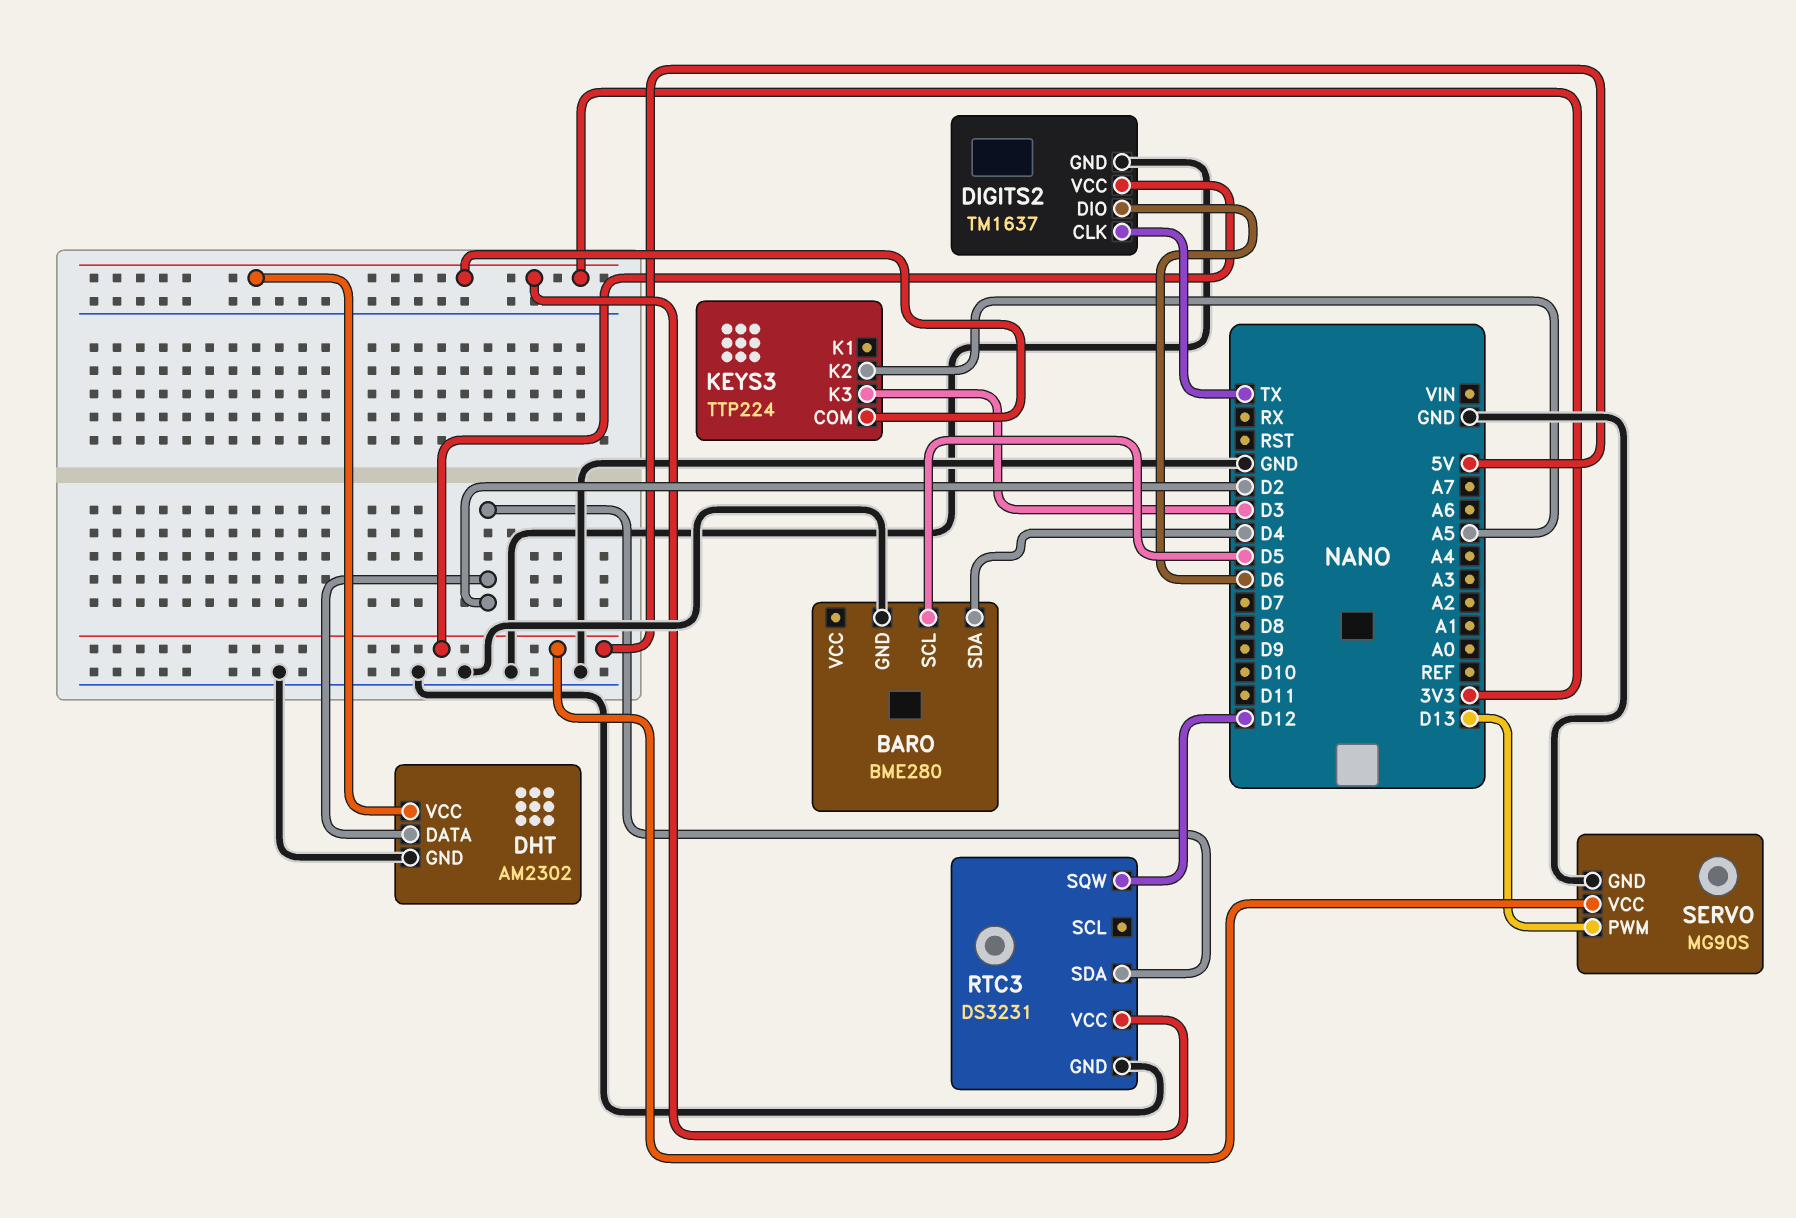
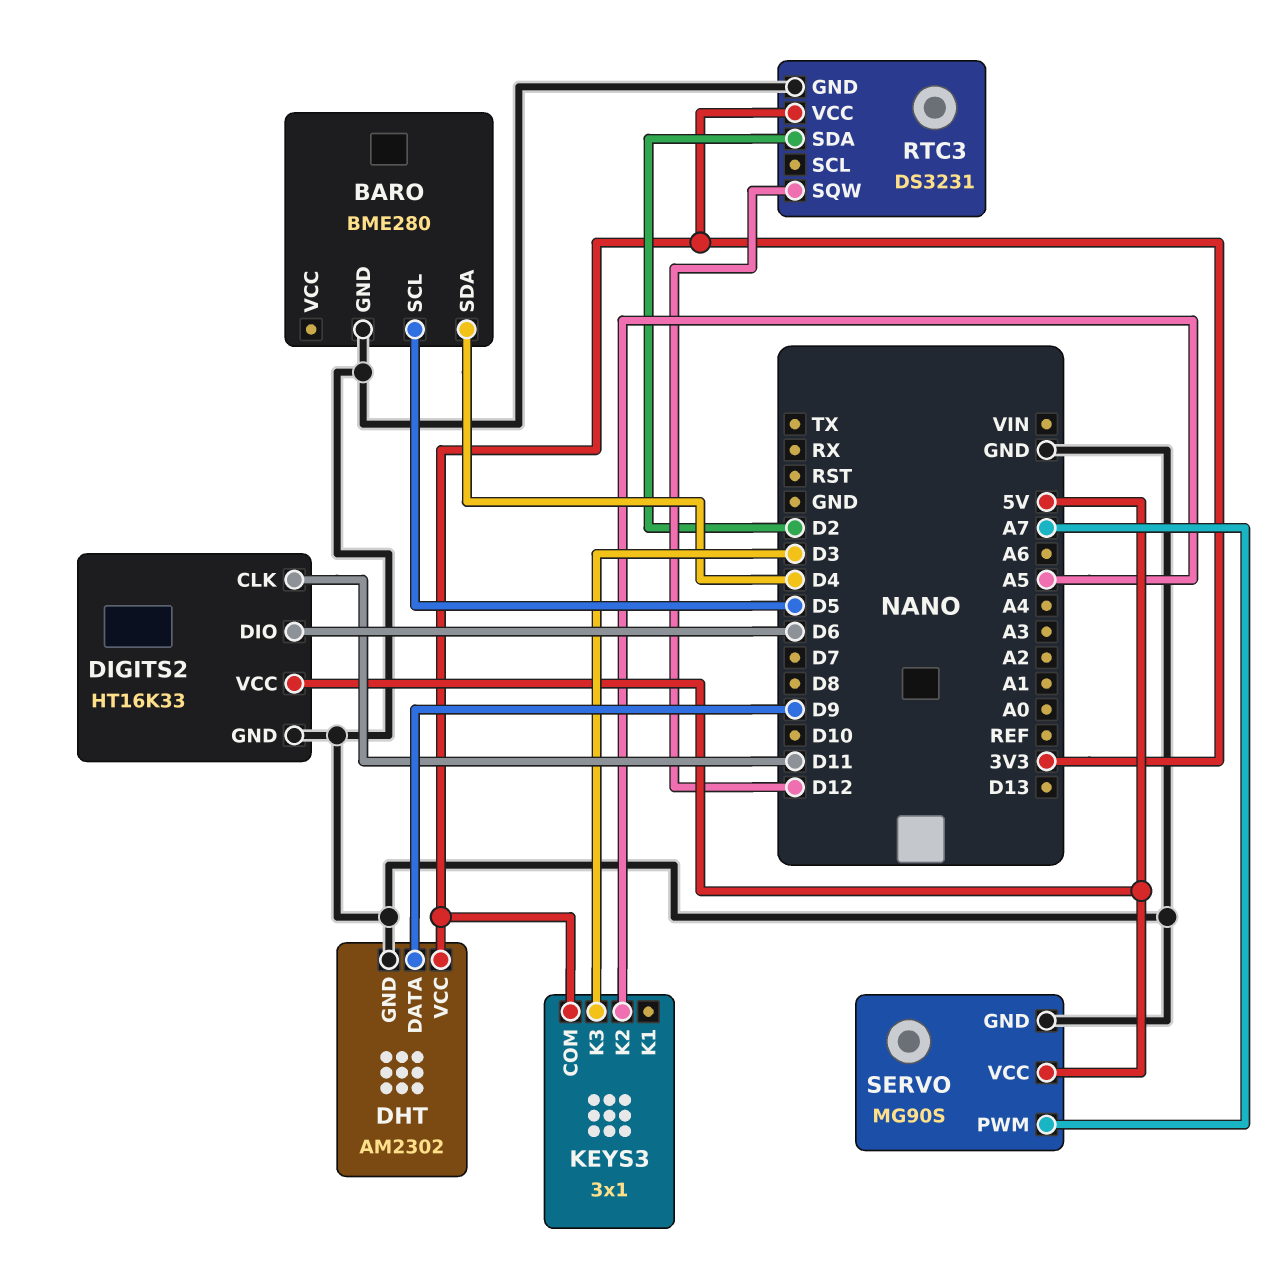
DHT pin DATA: D2 -> D9
DIGITS2: TM1637 -> HT16K33
DIGITS2 pin CLK: TX -> D11
KEYS3: TTP224 -> 3x1
SERVO pin PWM: D13 -> A7

